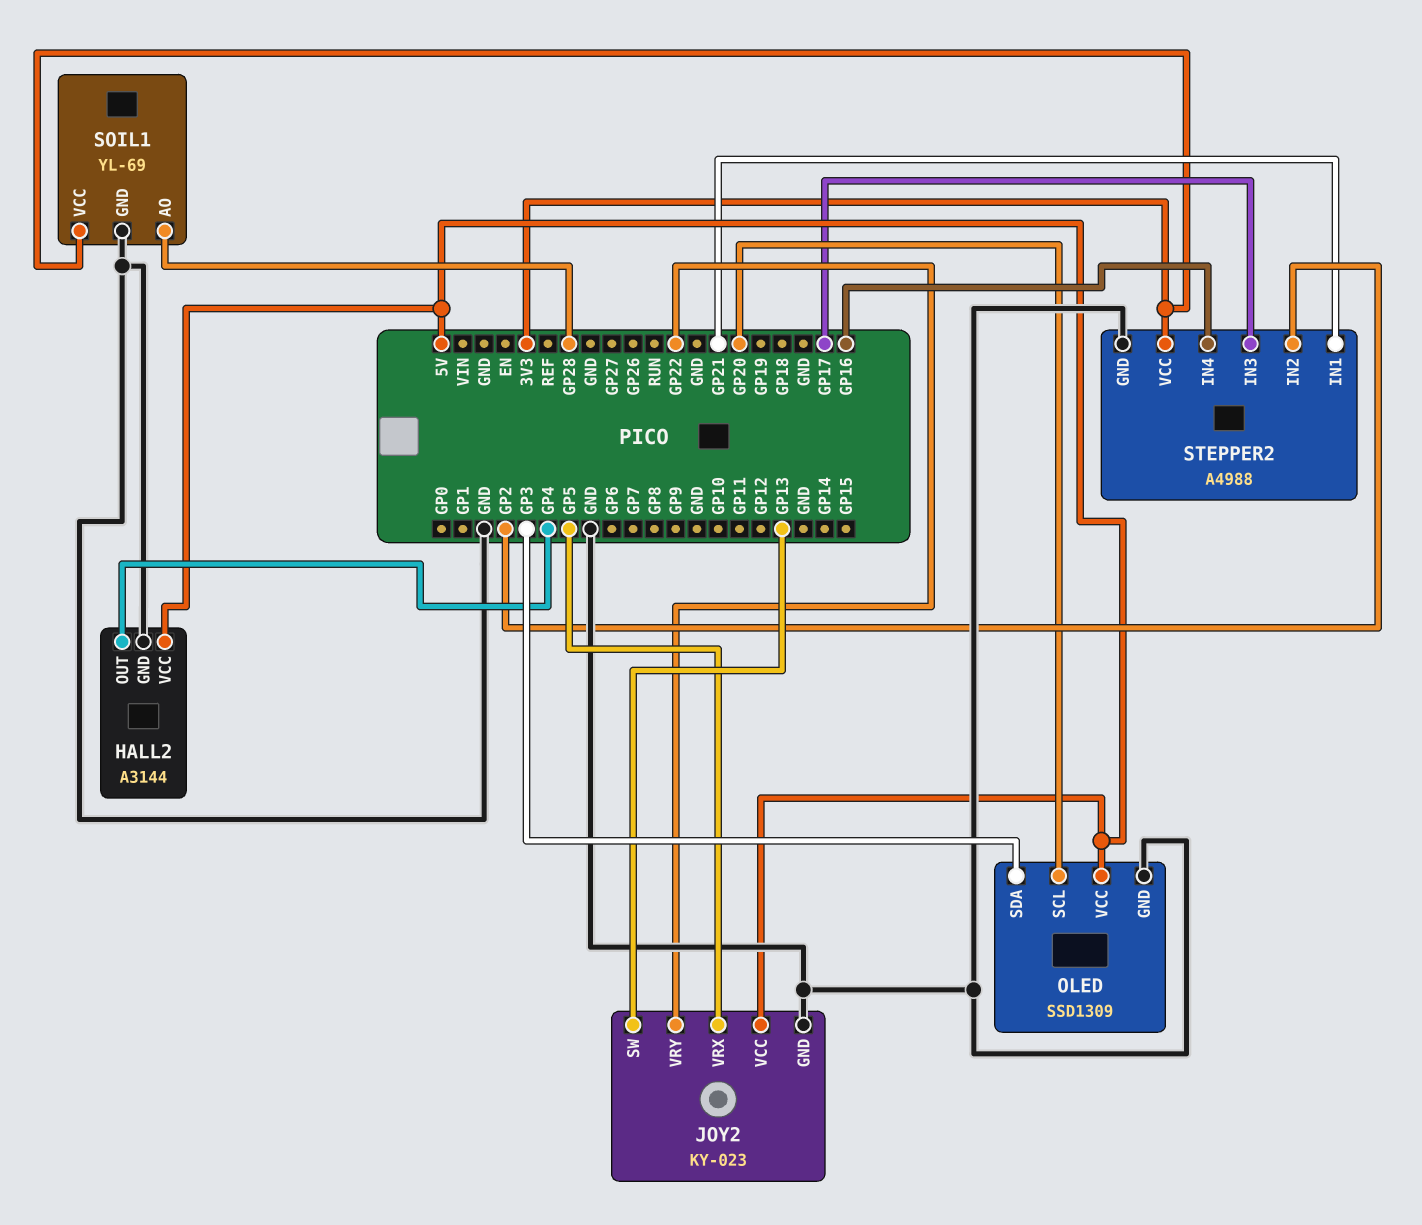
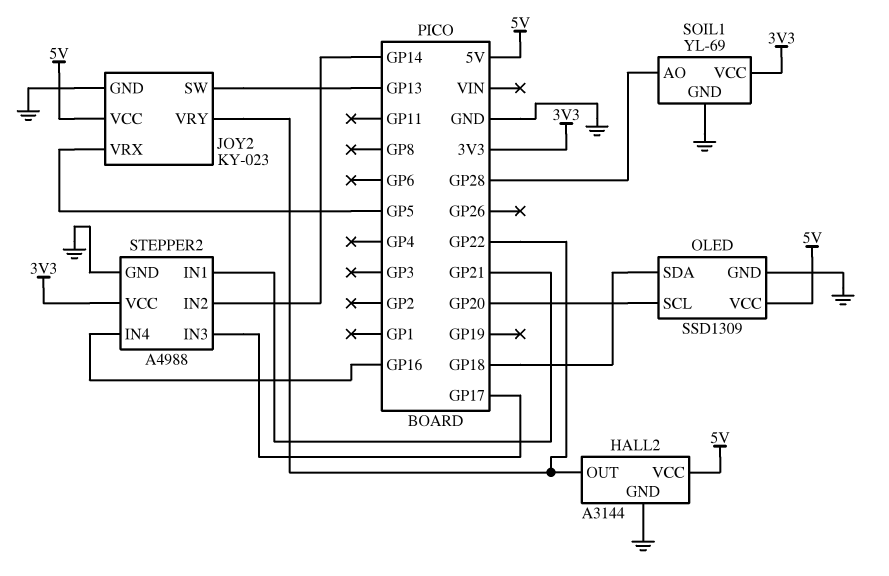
HALL2 pin OUT: GP4 -> GP22
OLED pin SDA: GP3 -> GP18
STEPPER2 pin IN2: GP2 -> GP14

